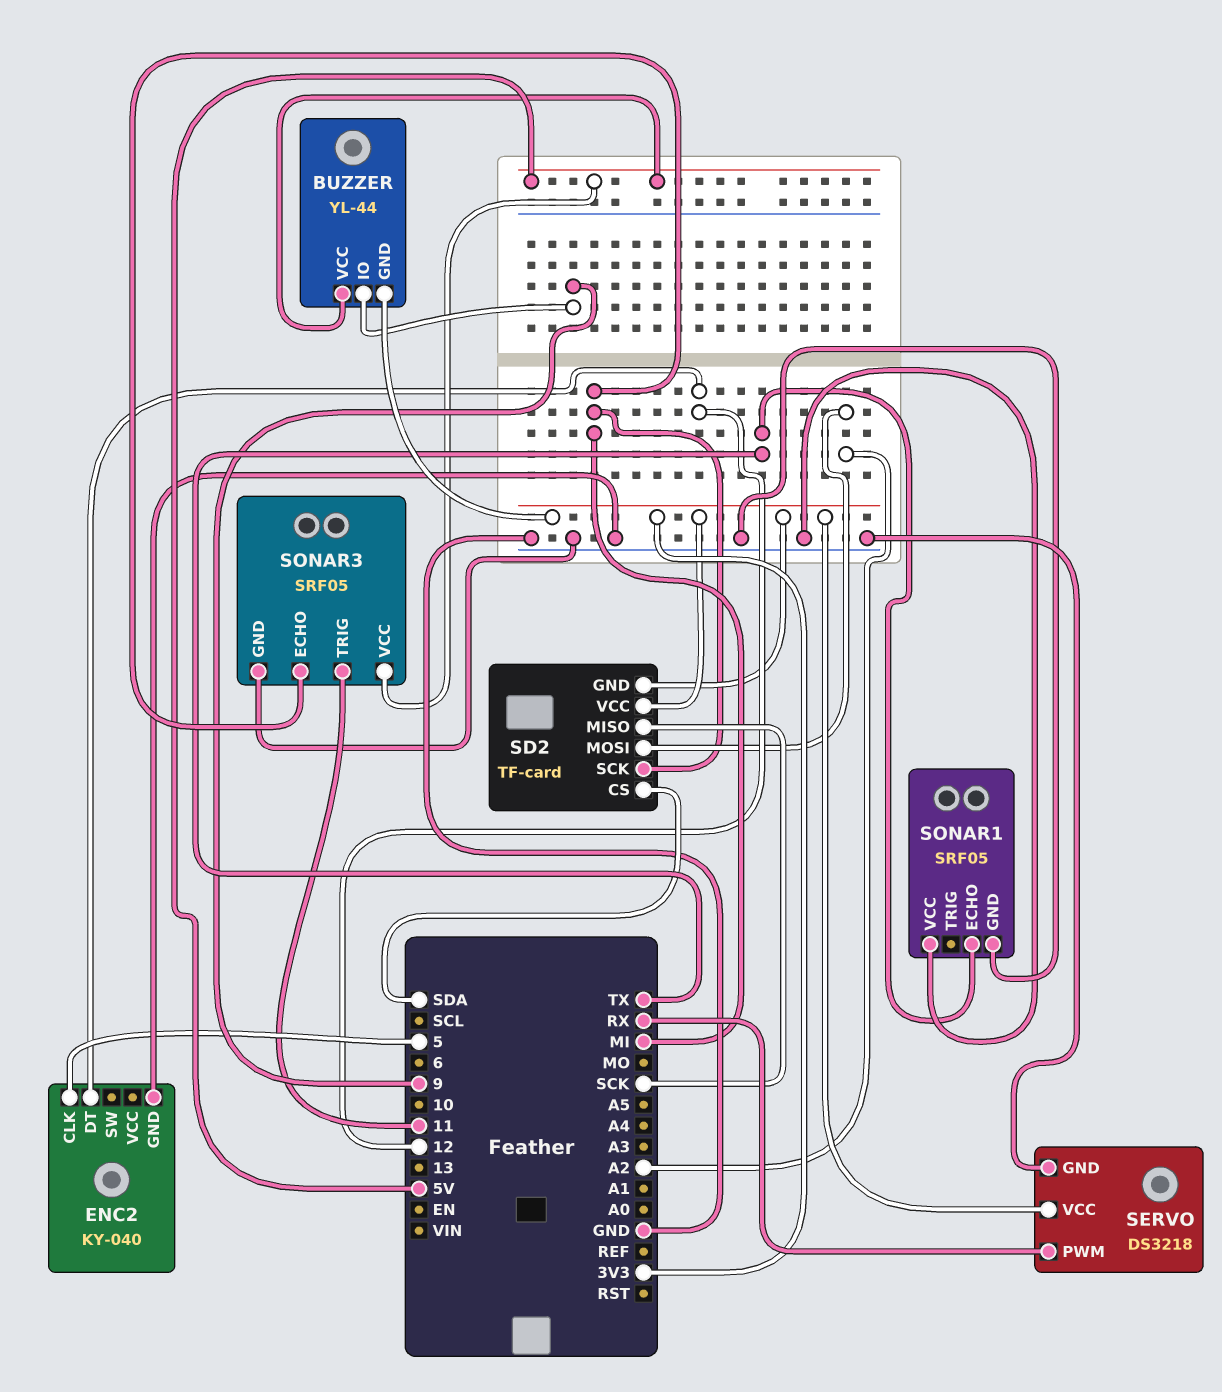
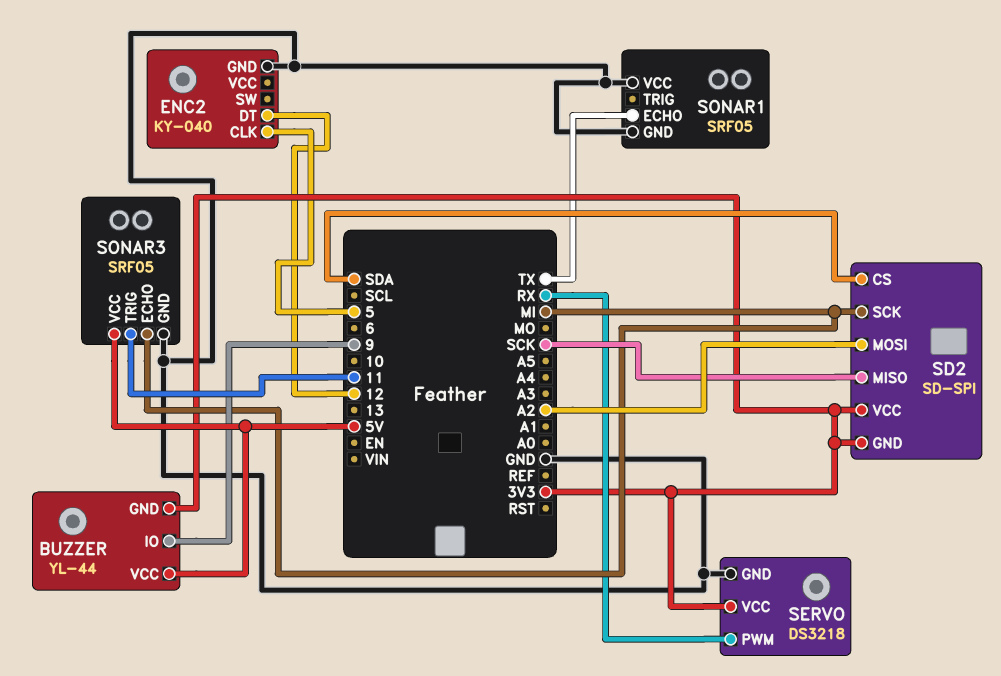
SD2: TF-card -> SD-SPI

